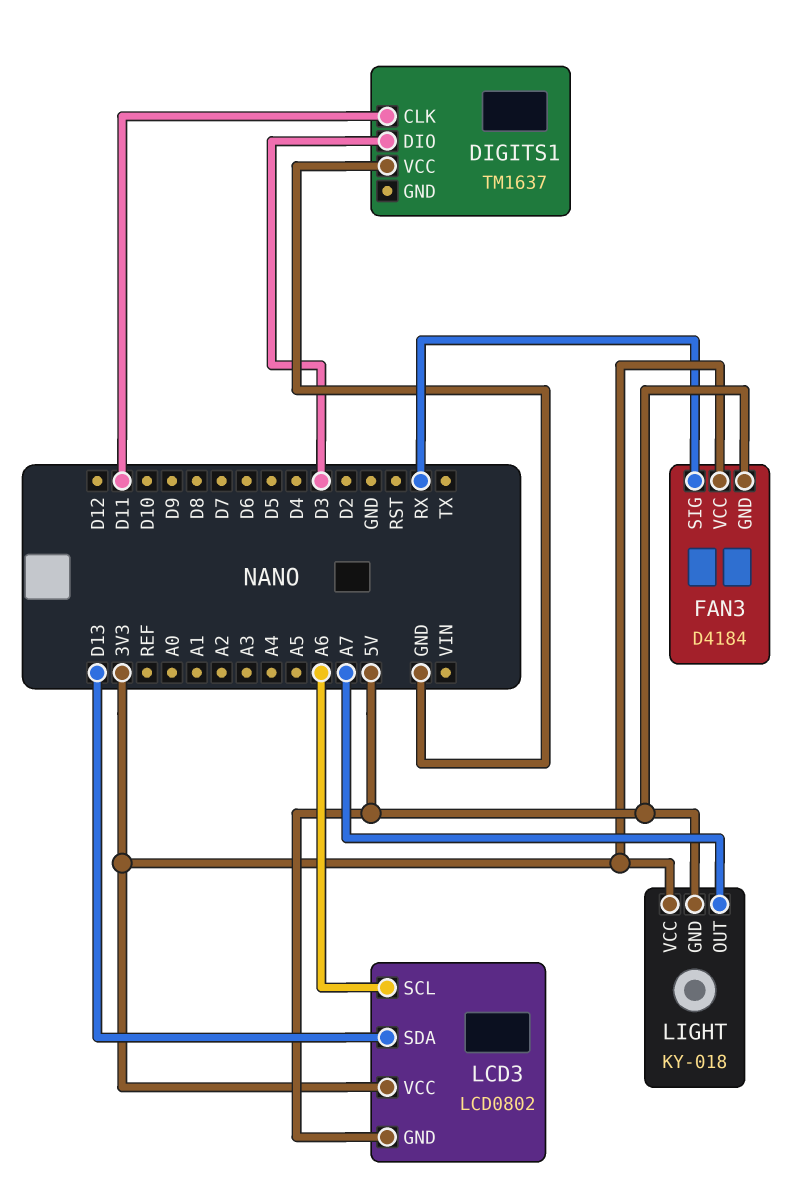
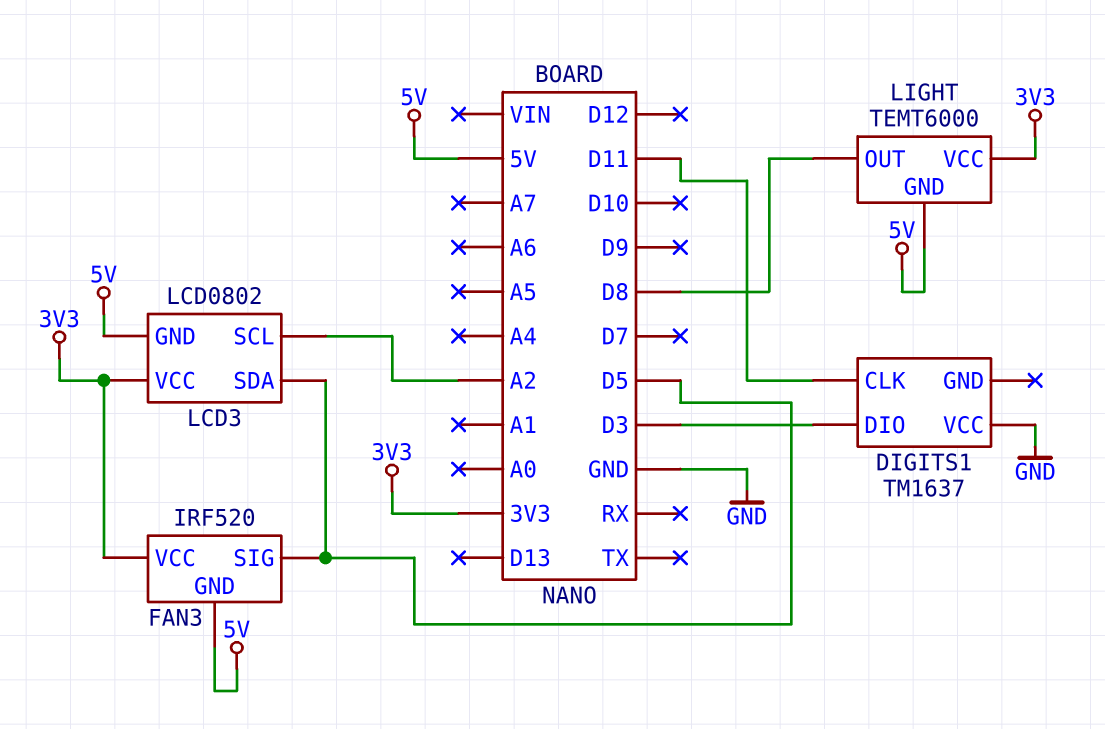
FAN3: D4184 -> IRF520
FAN3 pin SIG: RX -> D5
LCD3 pin SCL: A6 -> A2
LCD3 pin SDA: D13 -> D5
LIGHT: KY-018 -> TEMT6000
LIGHT pin OUT: A7 -> D8

